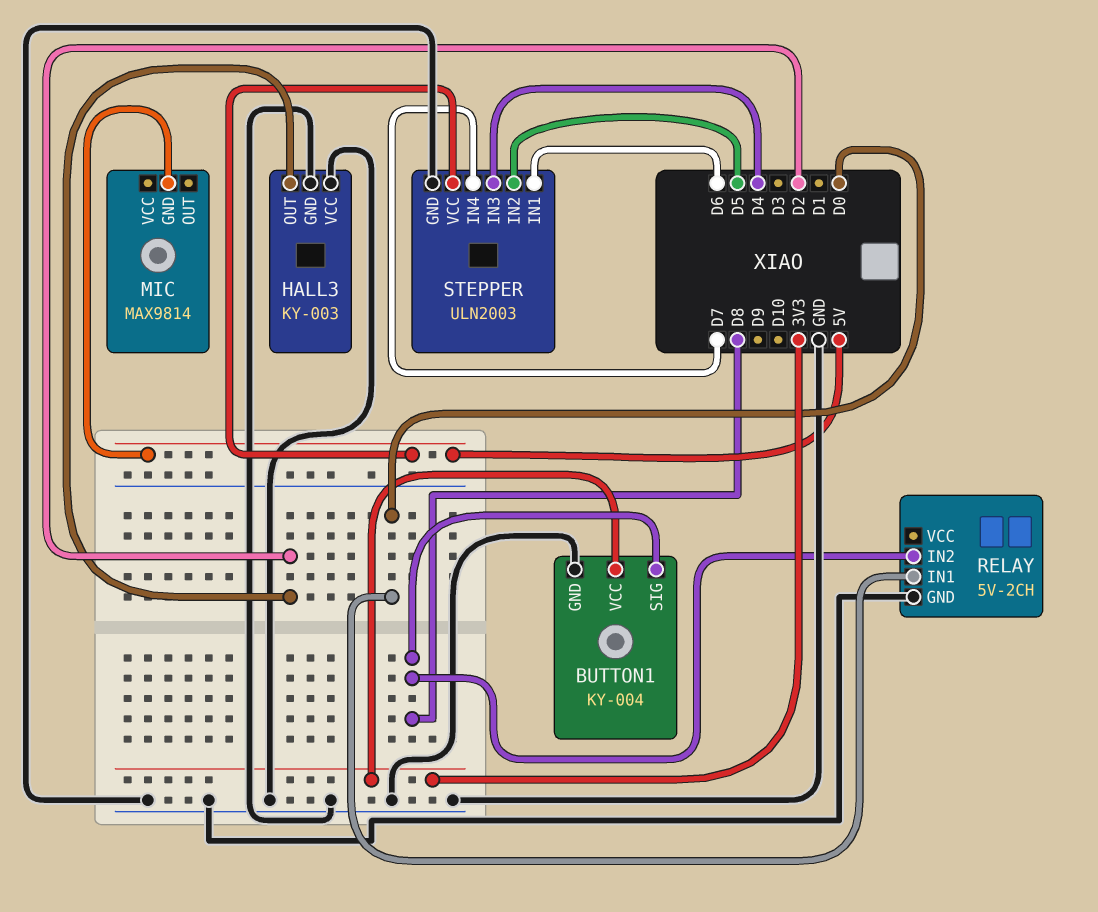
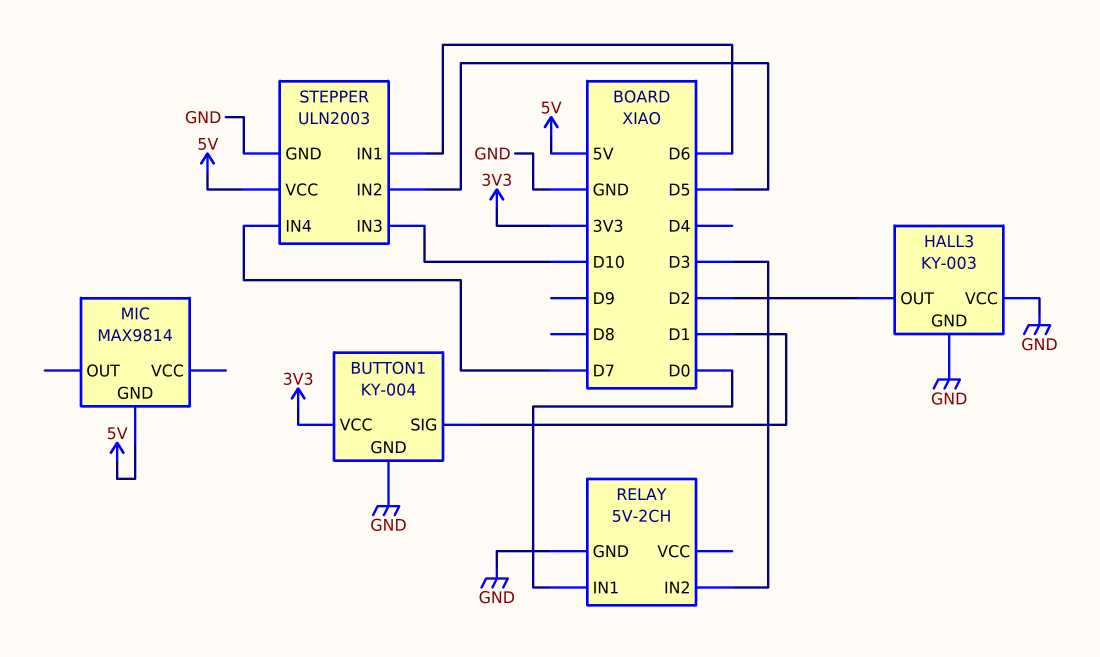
BUTTON1 pin SIG: D8 -> D1
RELAY pin IN2: D8 -> D3
STEPPER pin IN3: D4 -> D10

